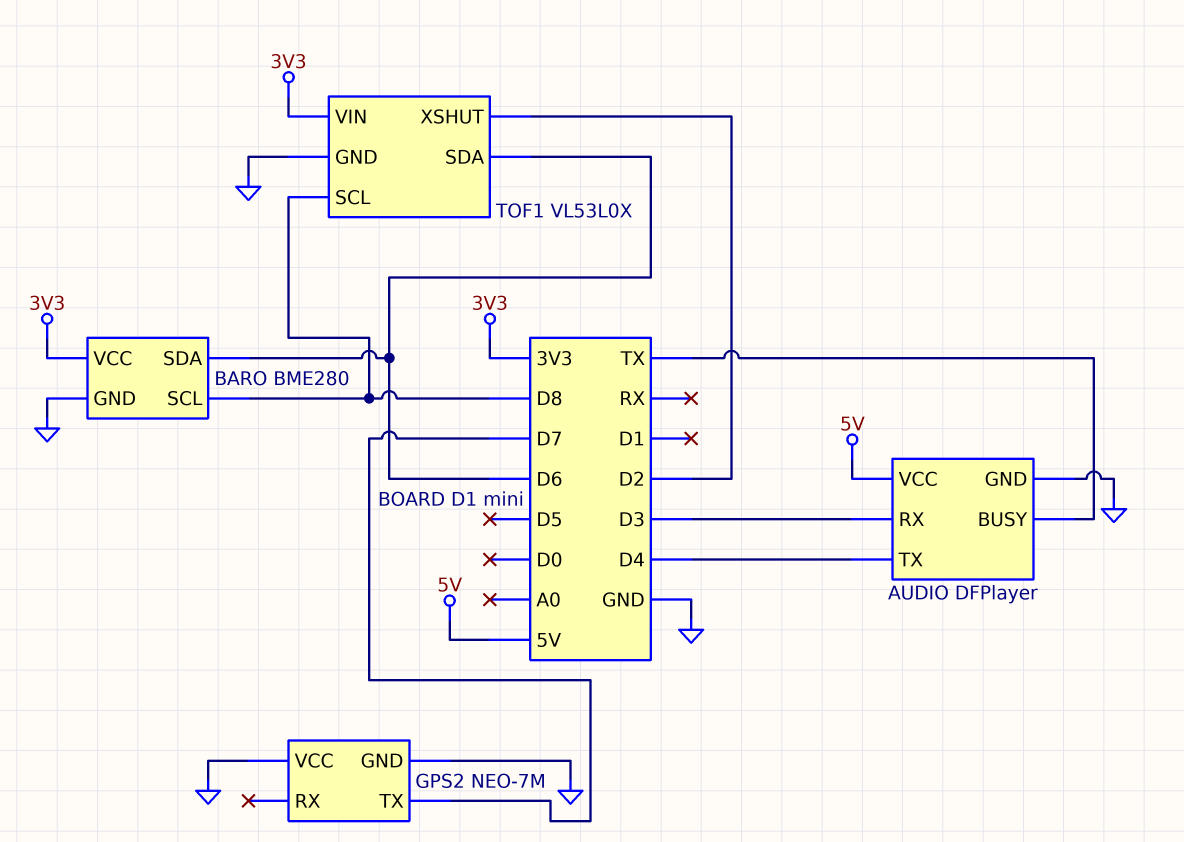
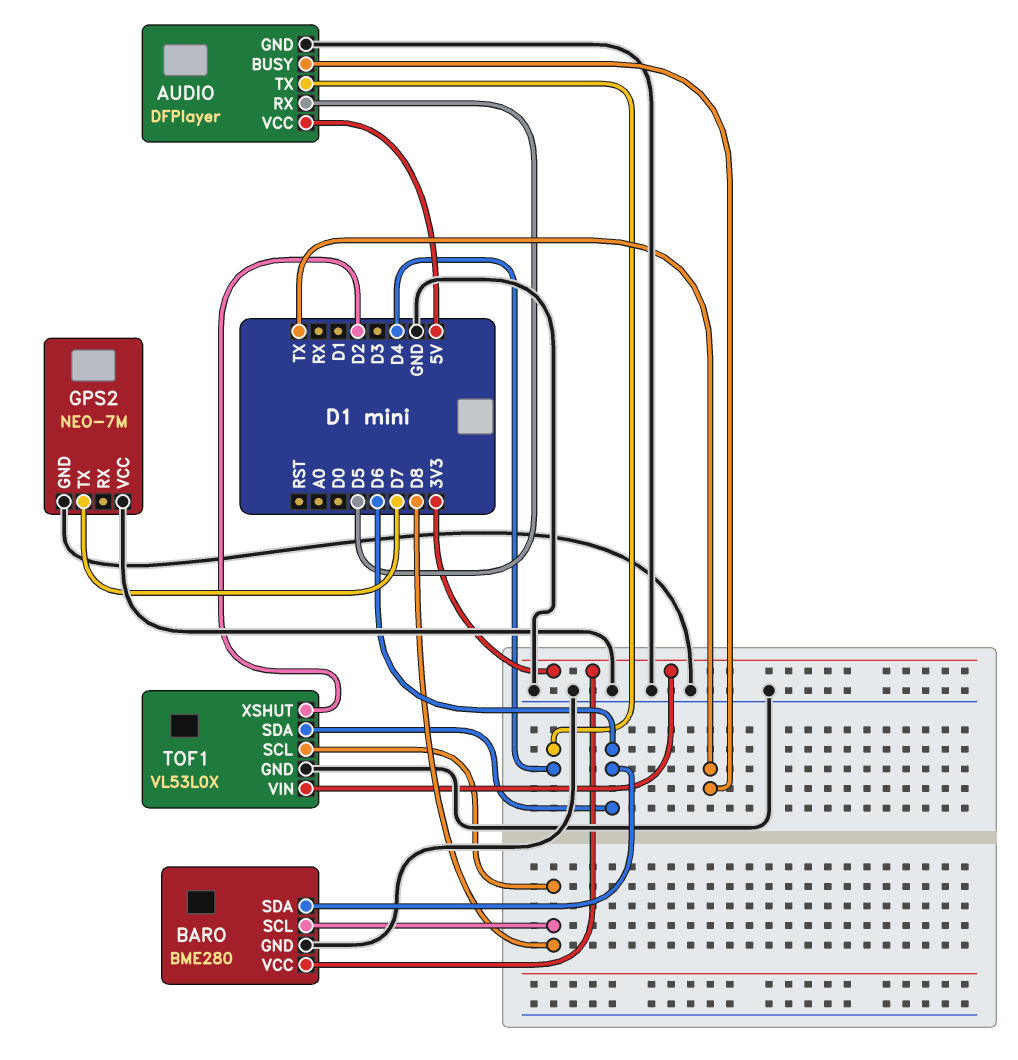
AUDIO pin RX: D3 -> D5

